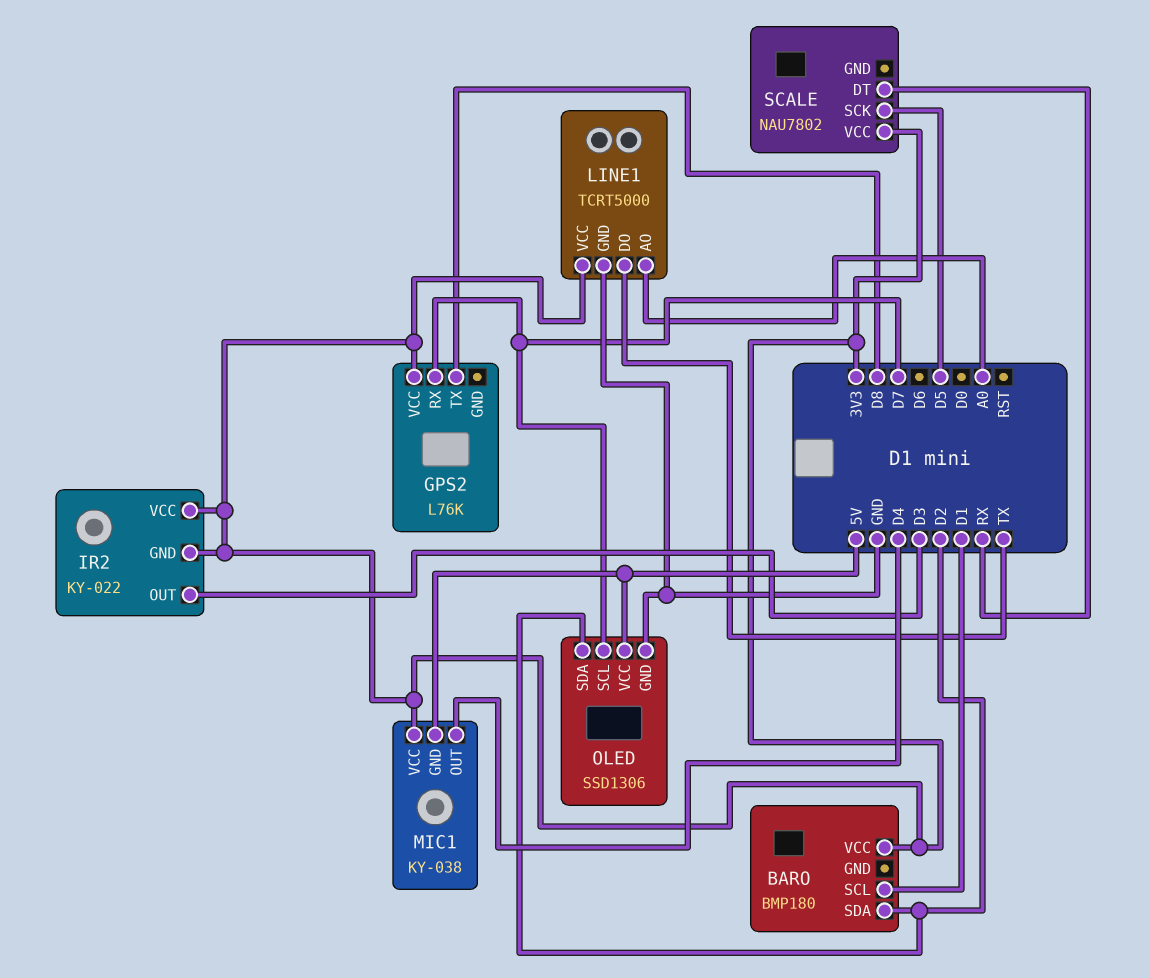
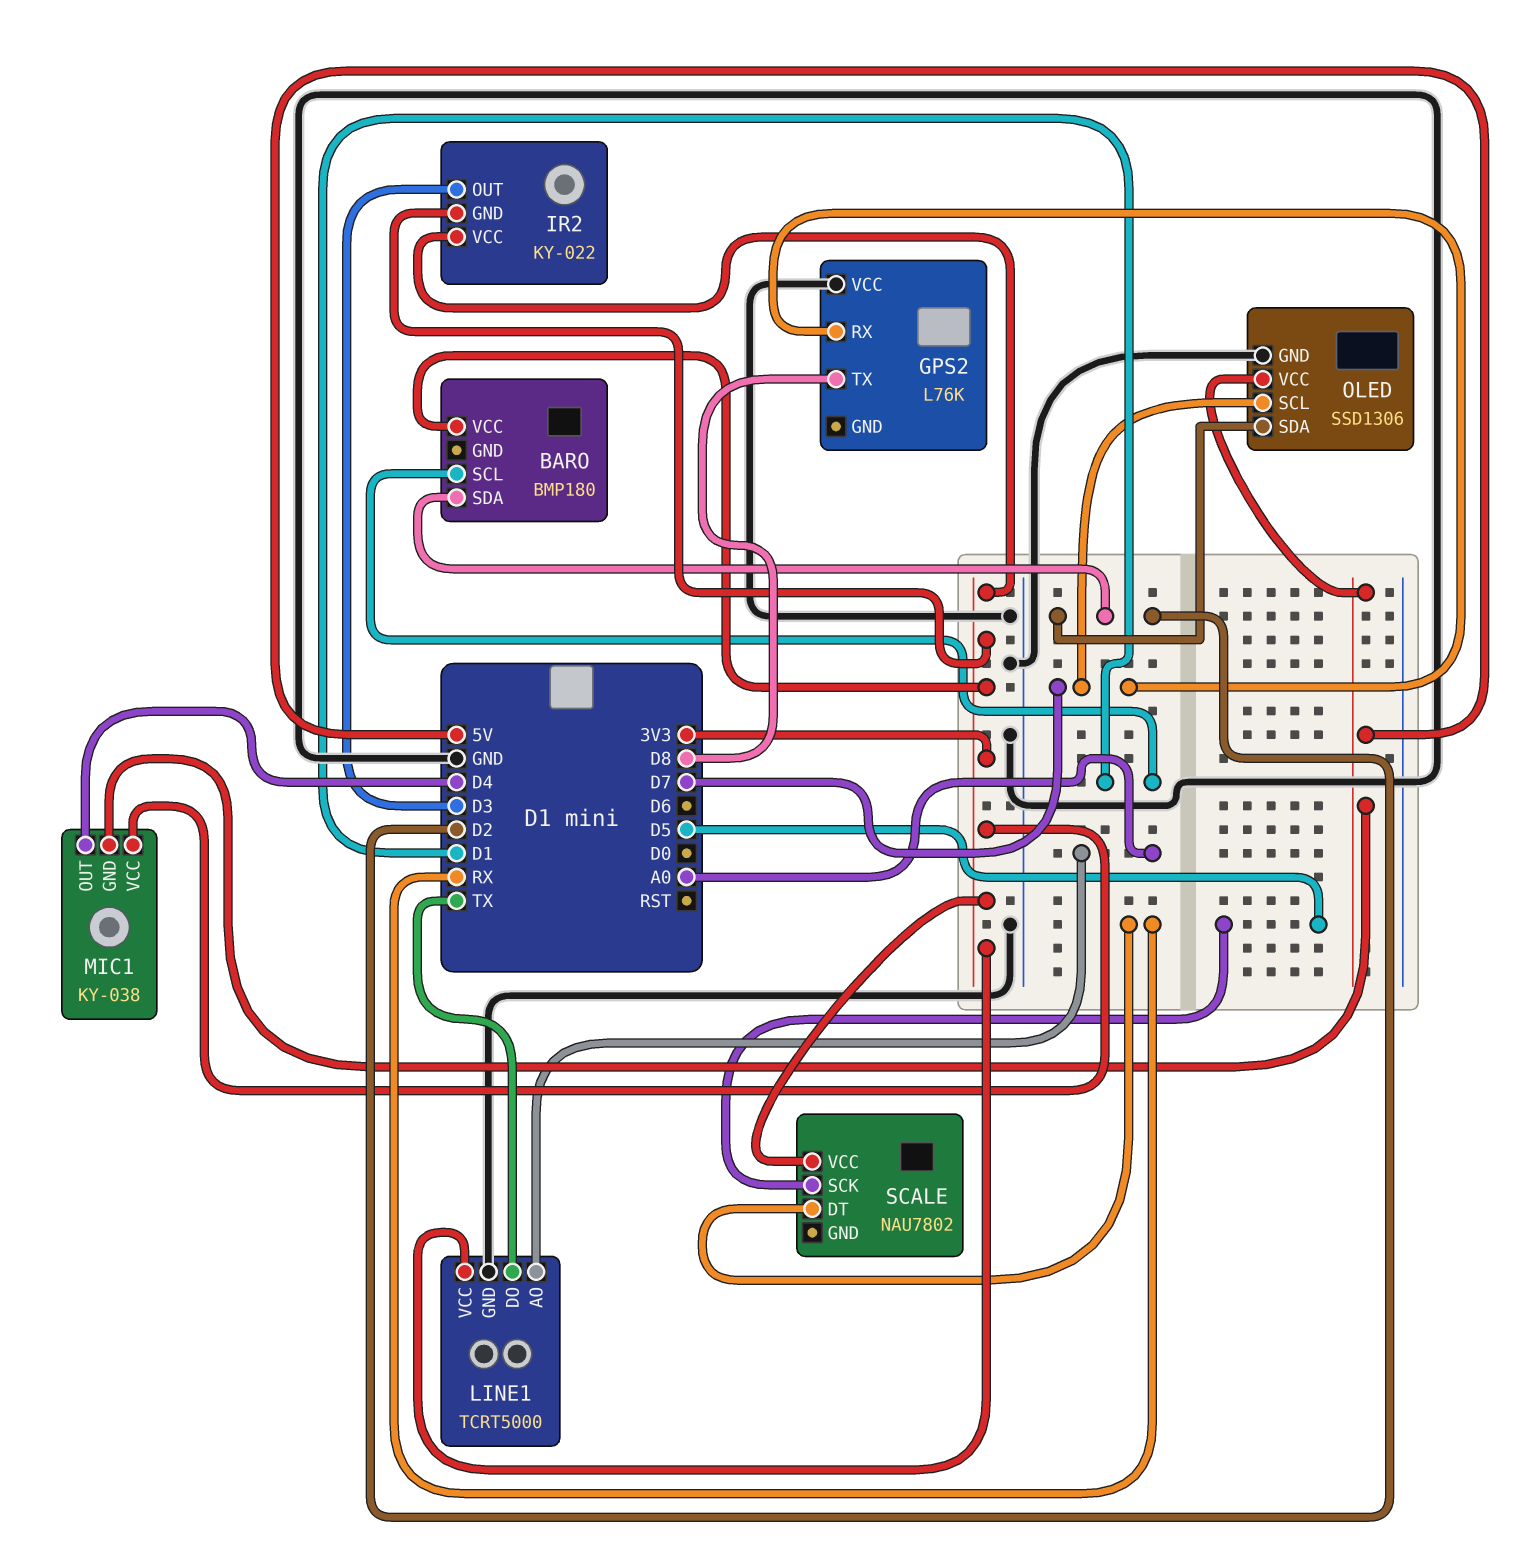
GPS2 pin VCC: 3V3 -> GND

